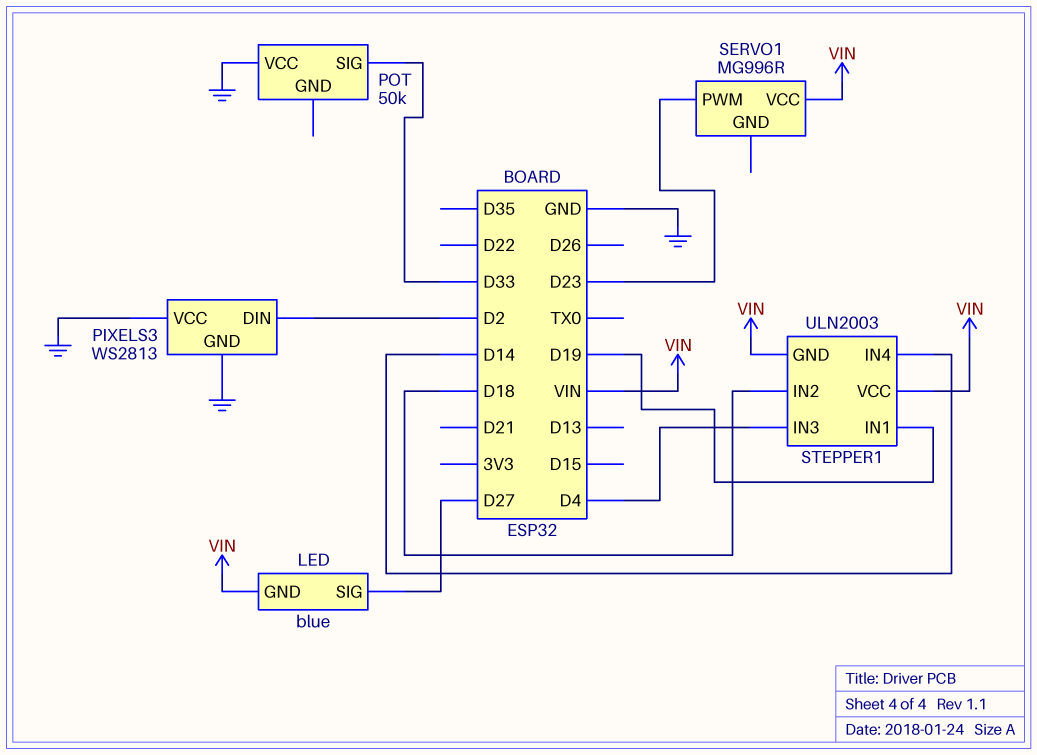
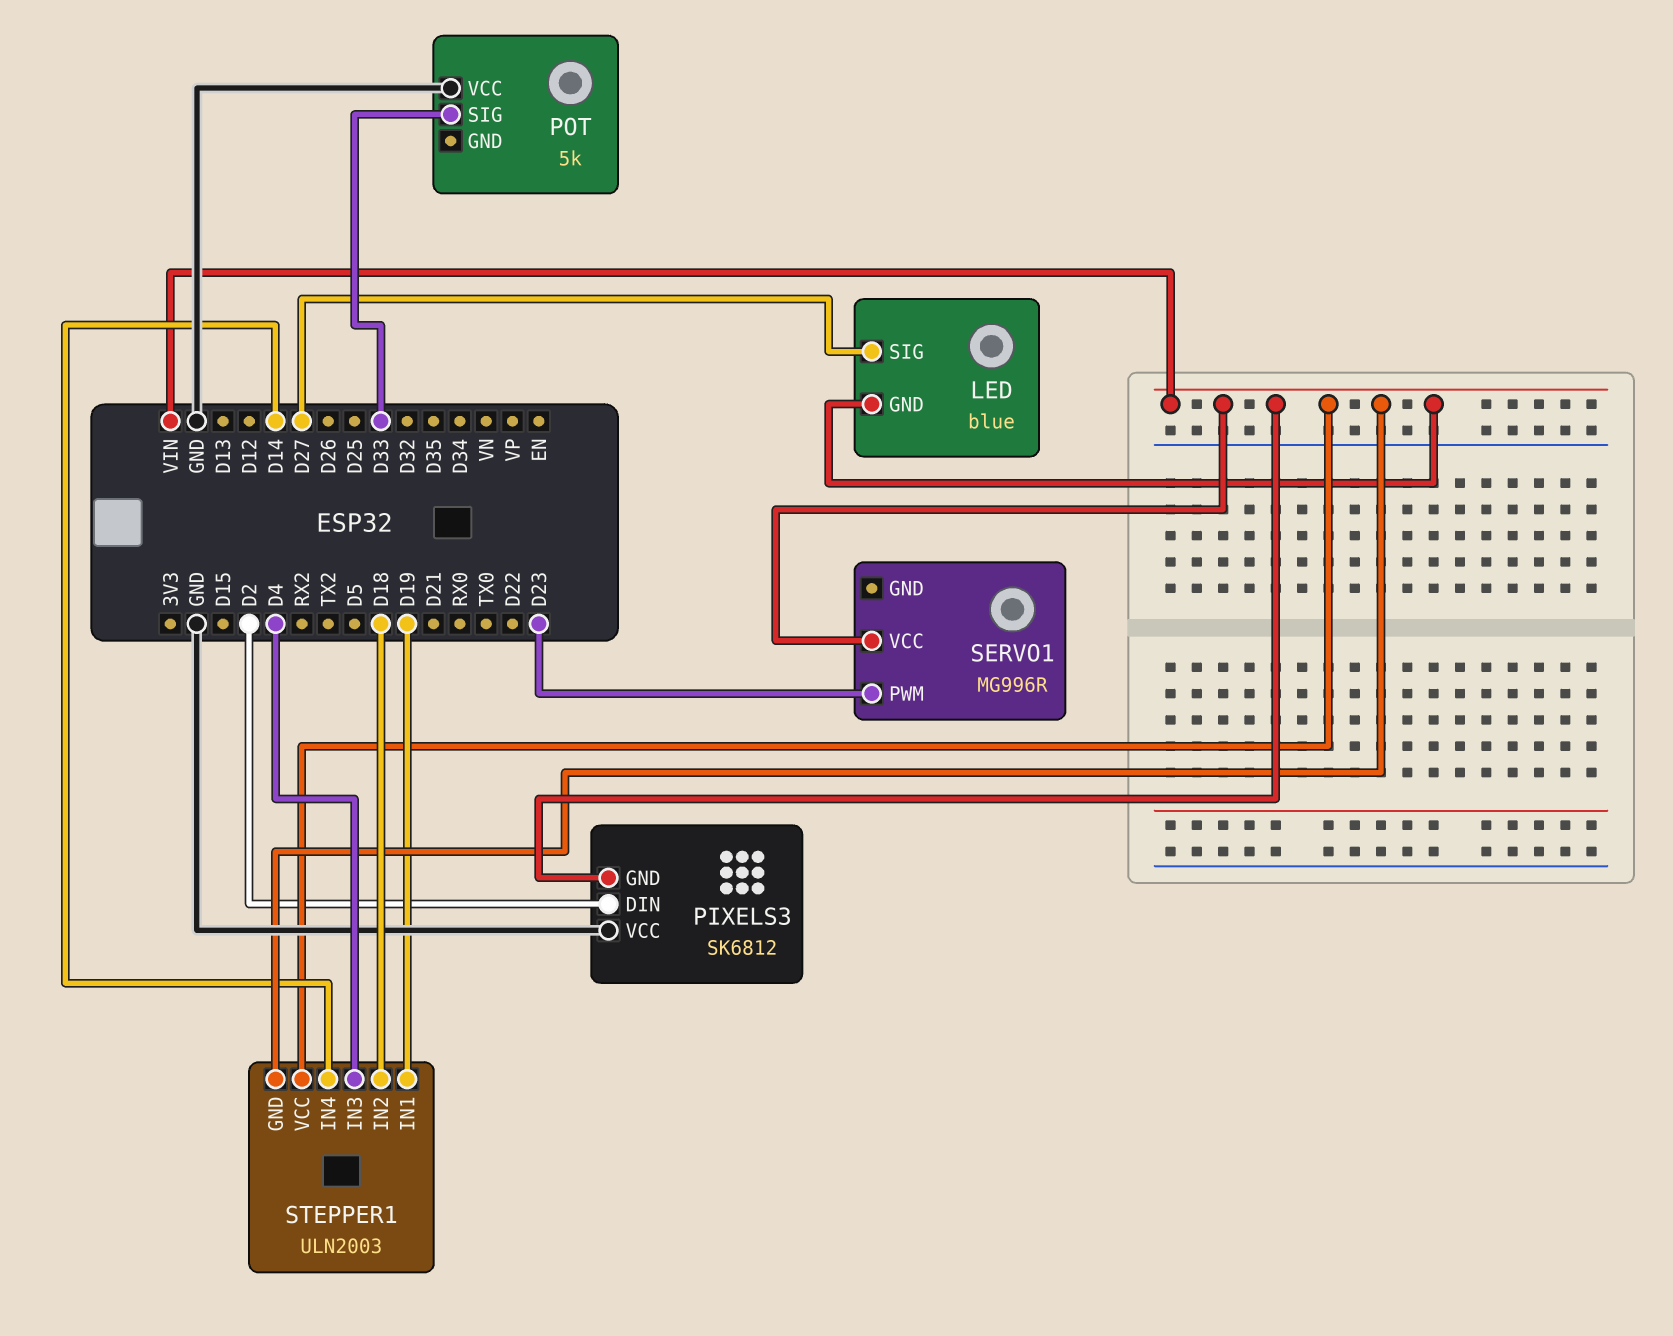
PIXELS3: WS2813 -> SK6812
PIXELS3 pin GND: GND -> VIN
POT: 50k -> 5k

